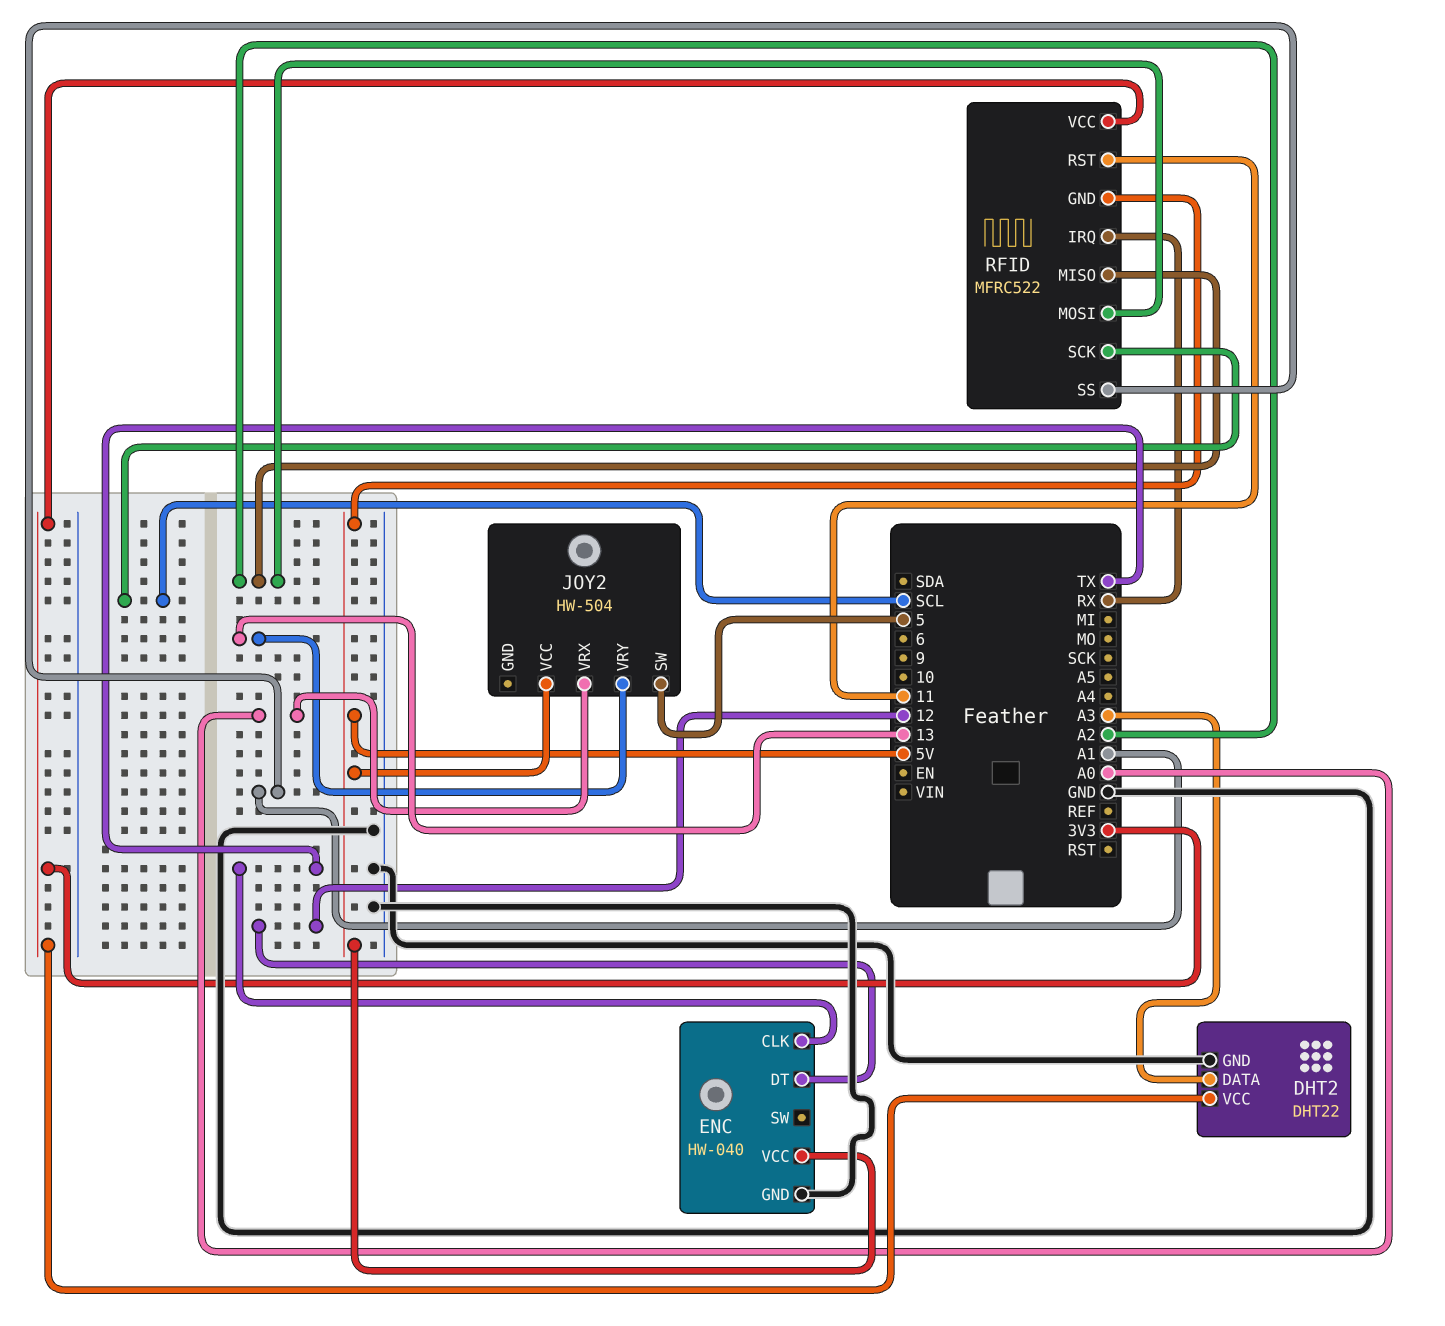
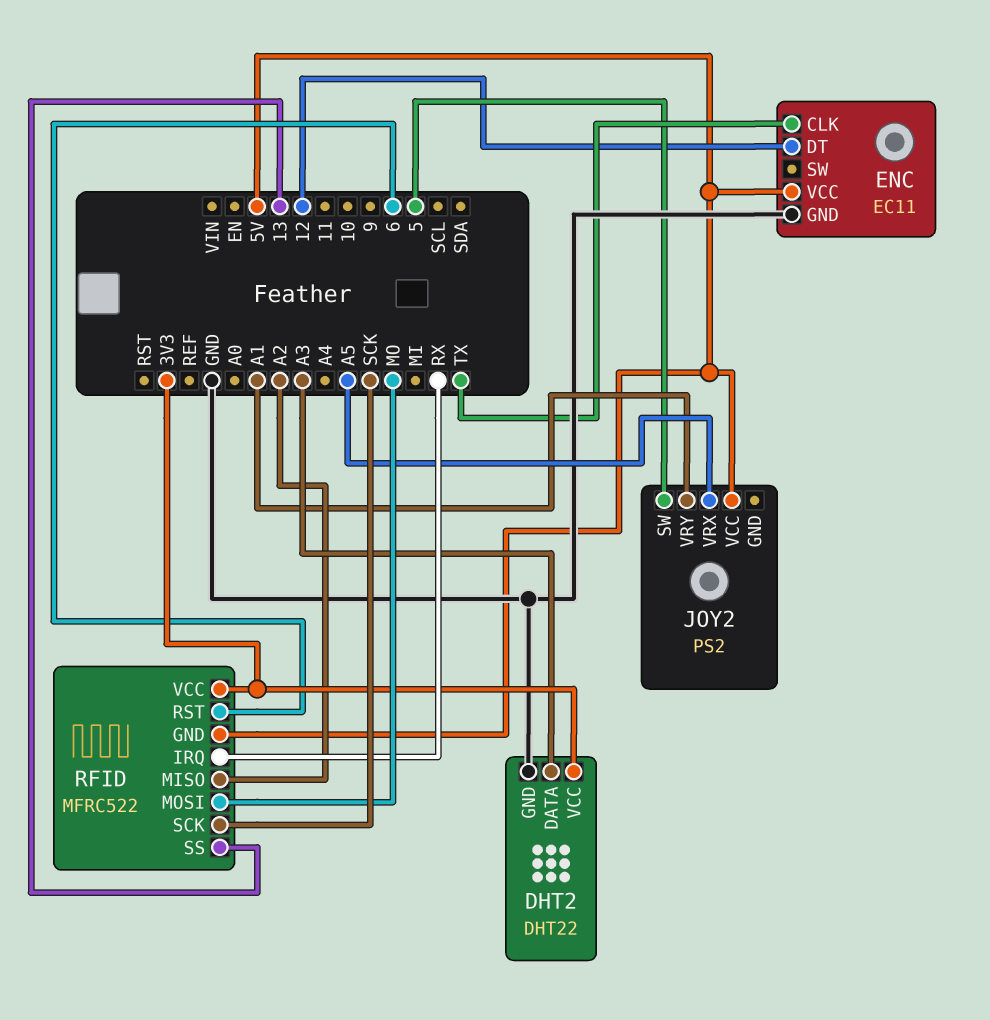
ENC: HW-040 -> EC11
JOY2: HW-504 -> PS2
JOY2 pin VRX: A0 -> A5
JOY2 pin VRY: 13 -> A1
RFID pin MOSI: A2 -> MO
RFID pin RST: 11 -> 6
RFID pin SCK: SCL -> SCK
RFID pin SS: A1 -> 13

